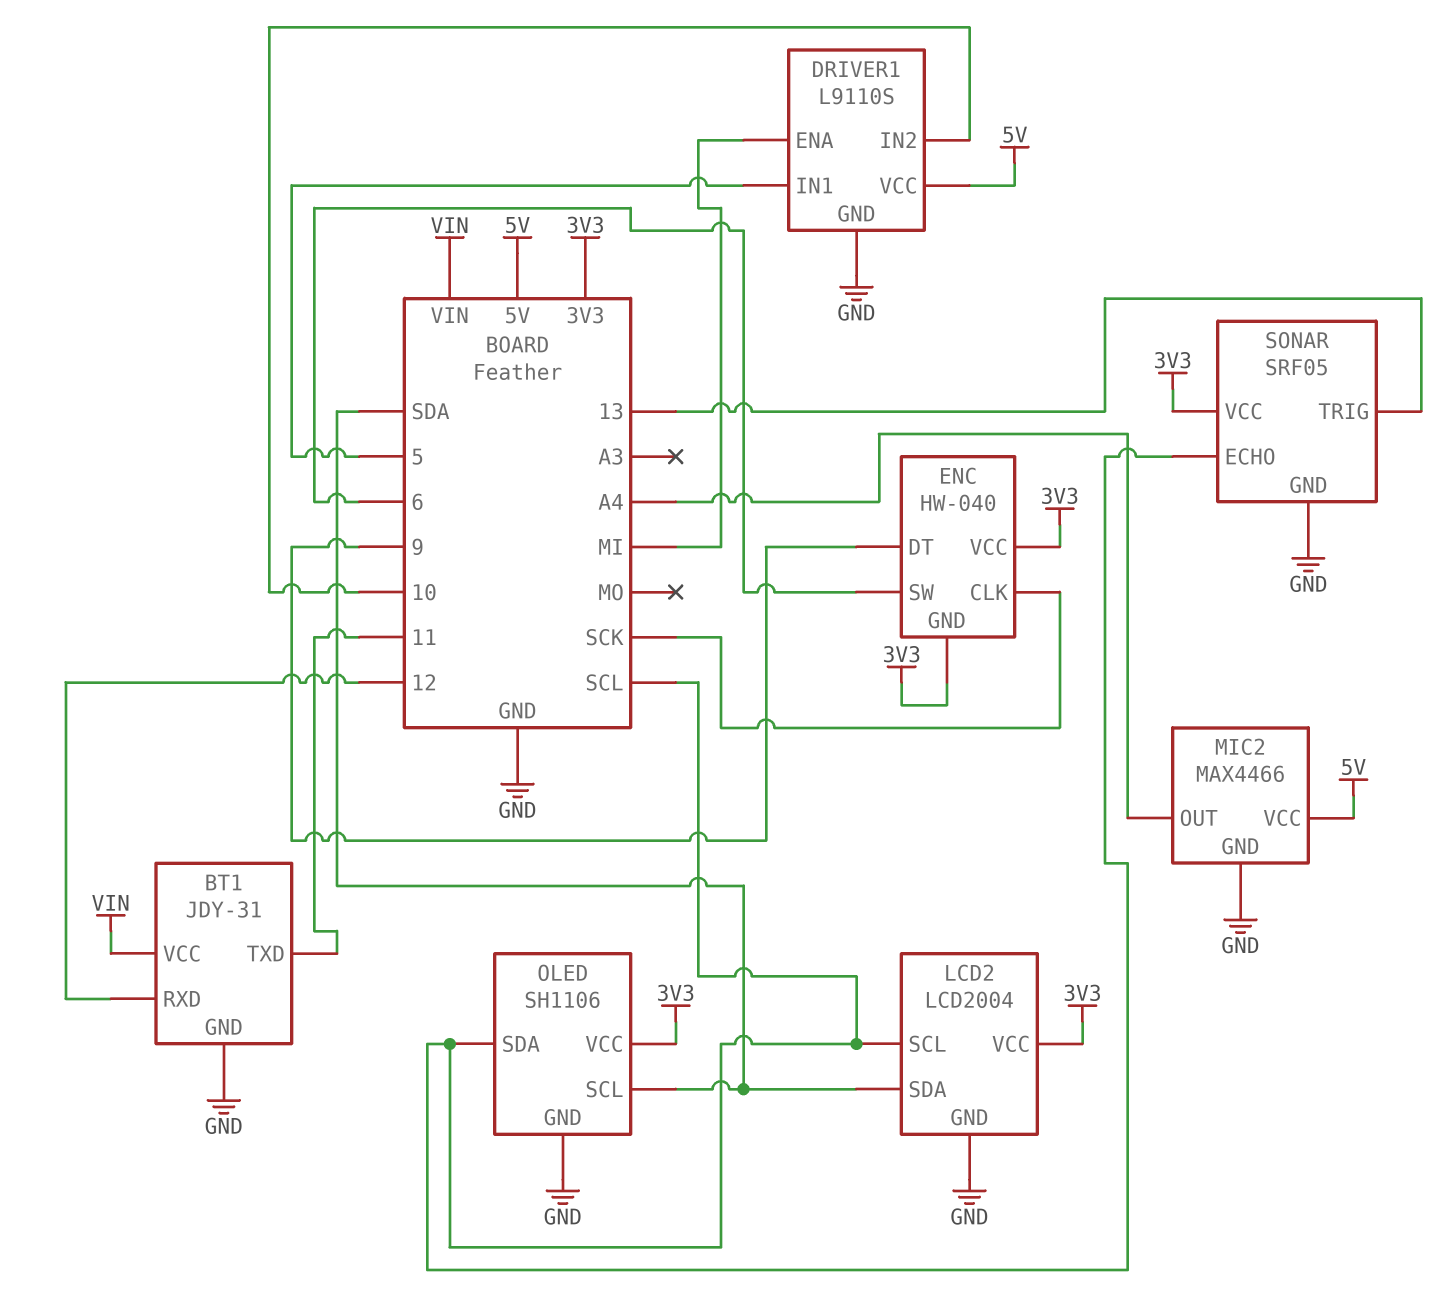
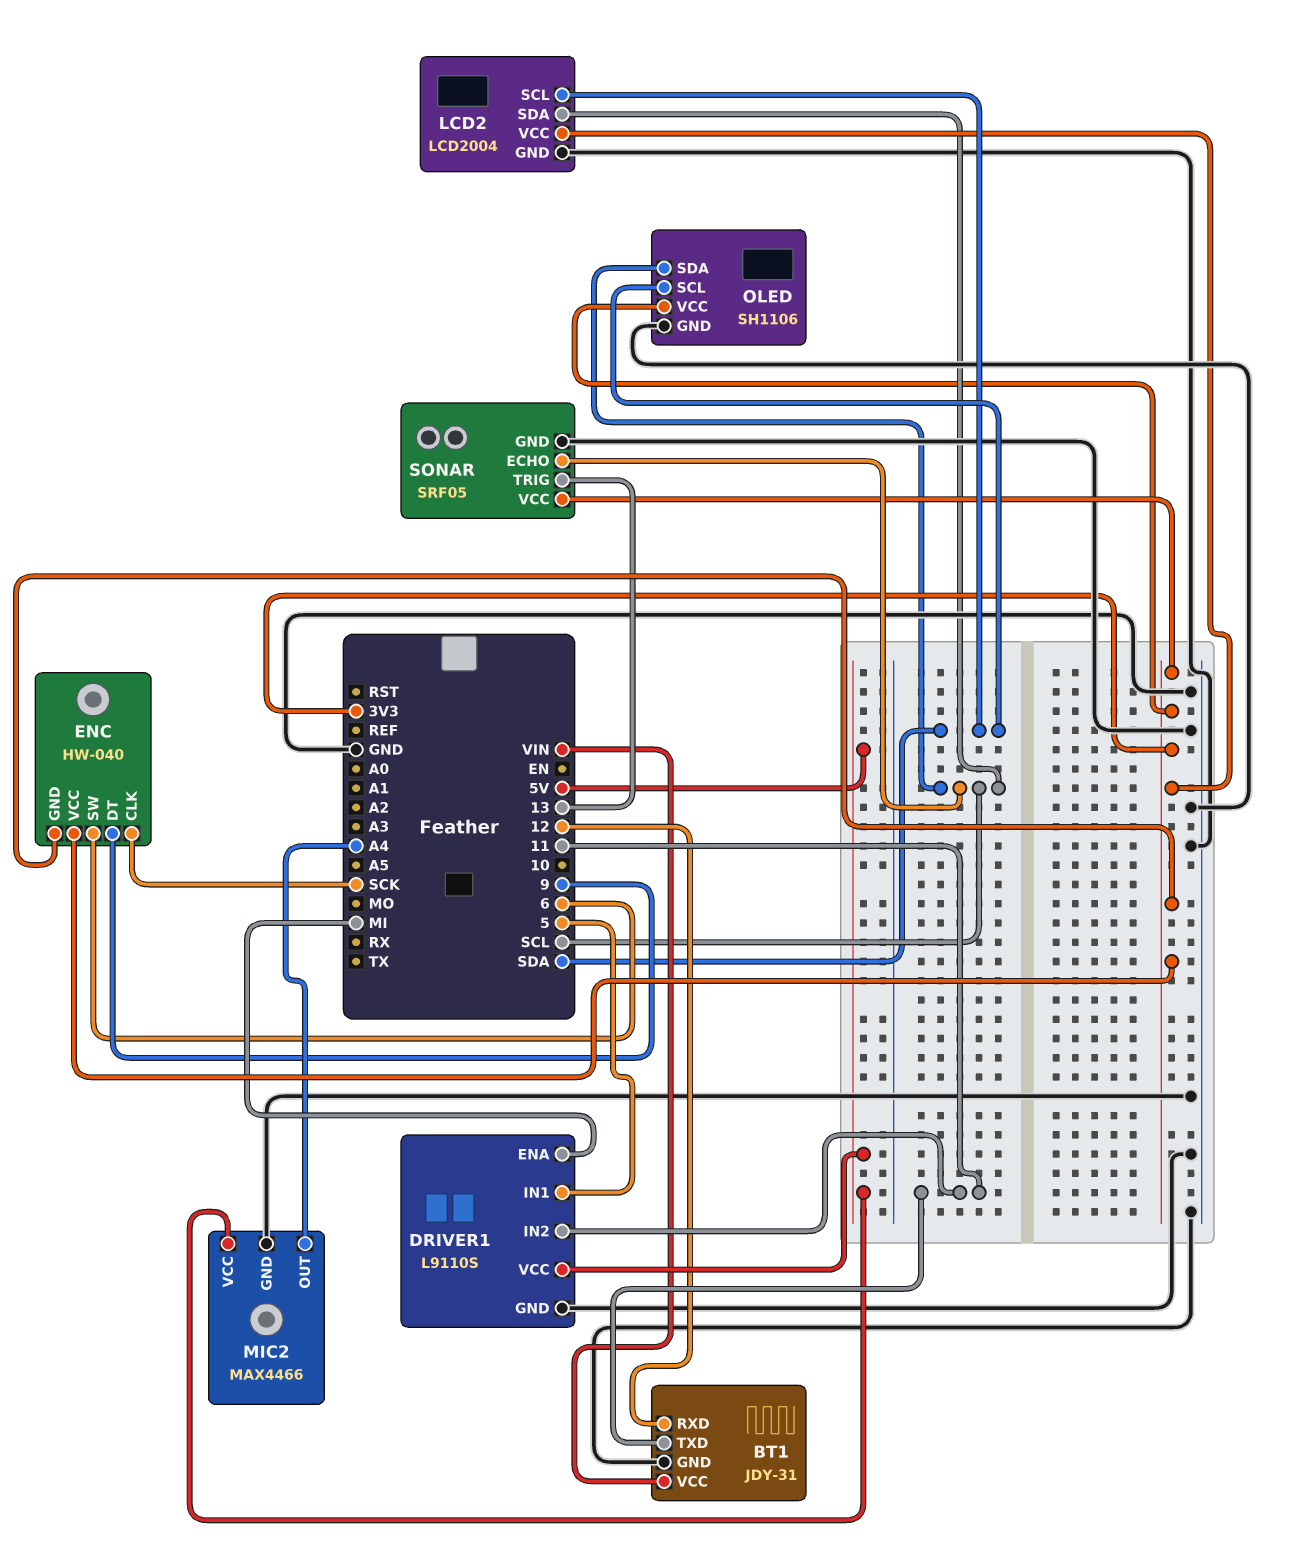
DRIVER1 pin IN2: 10 -> 11
LCD2 pin SCL: SCL -> SDA
LCD2 pin SDA: SDA -> SCL

